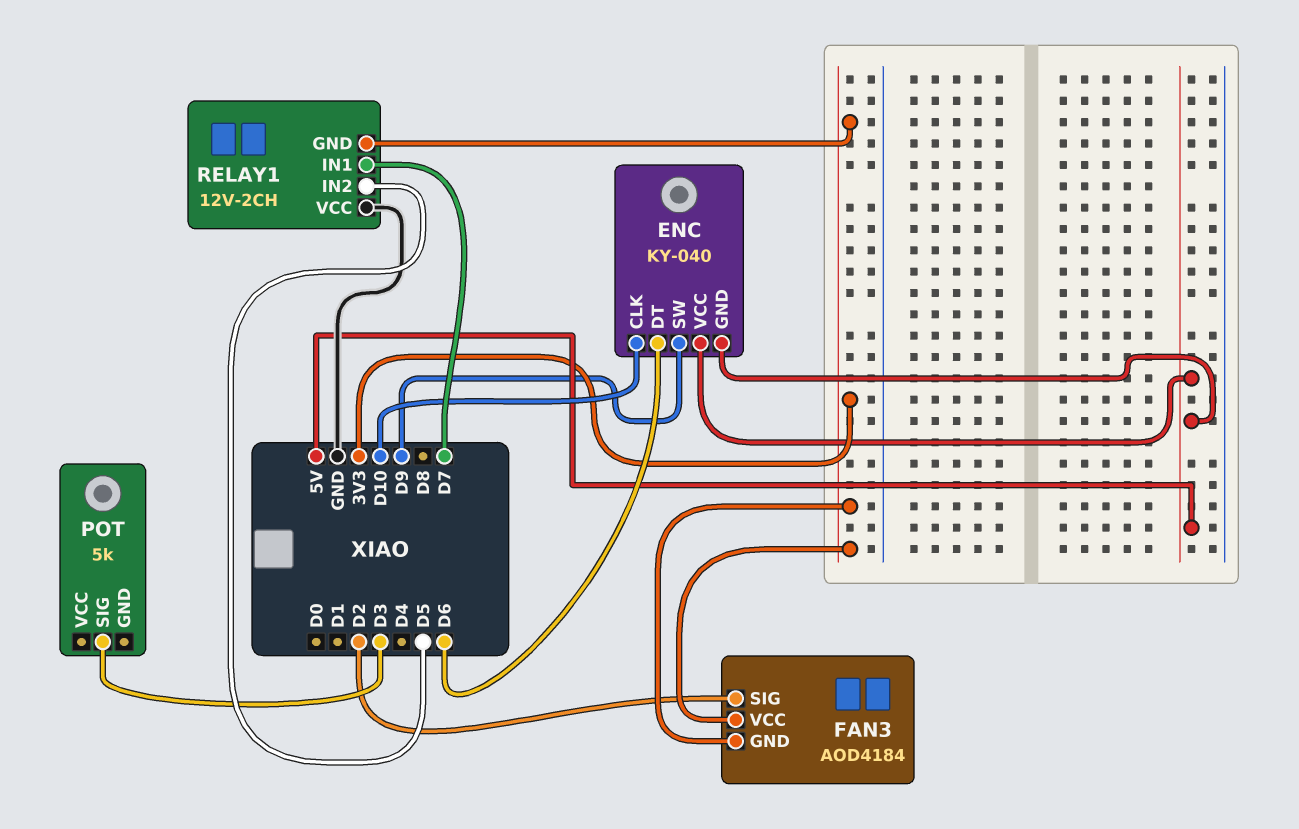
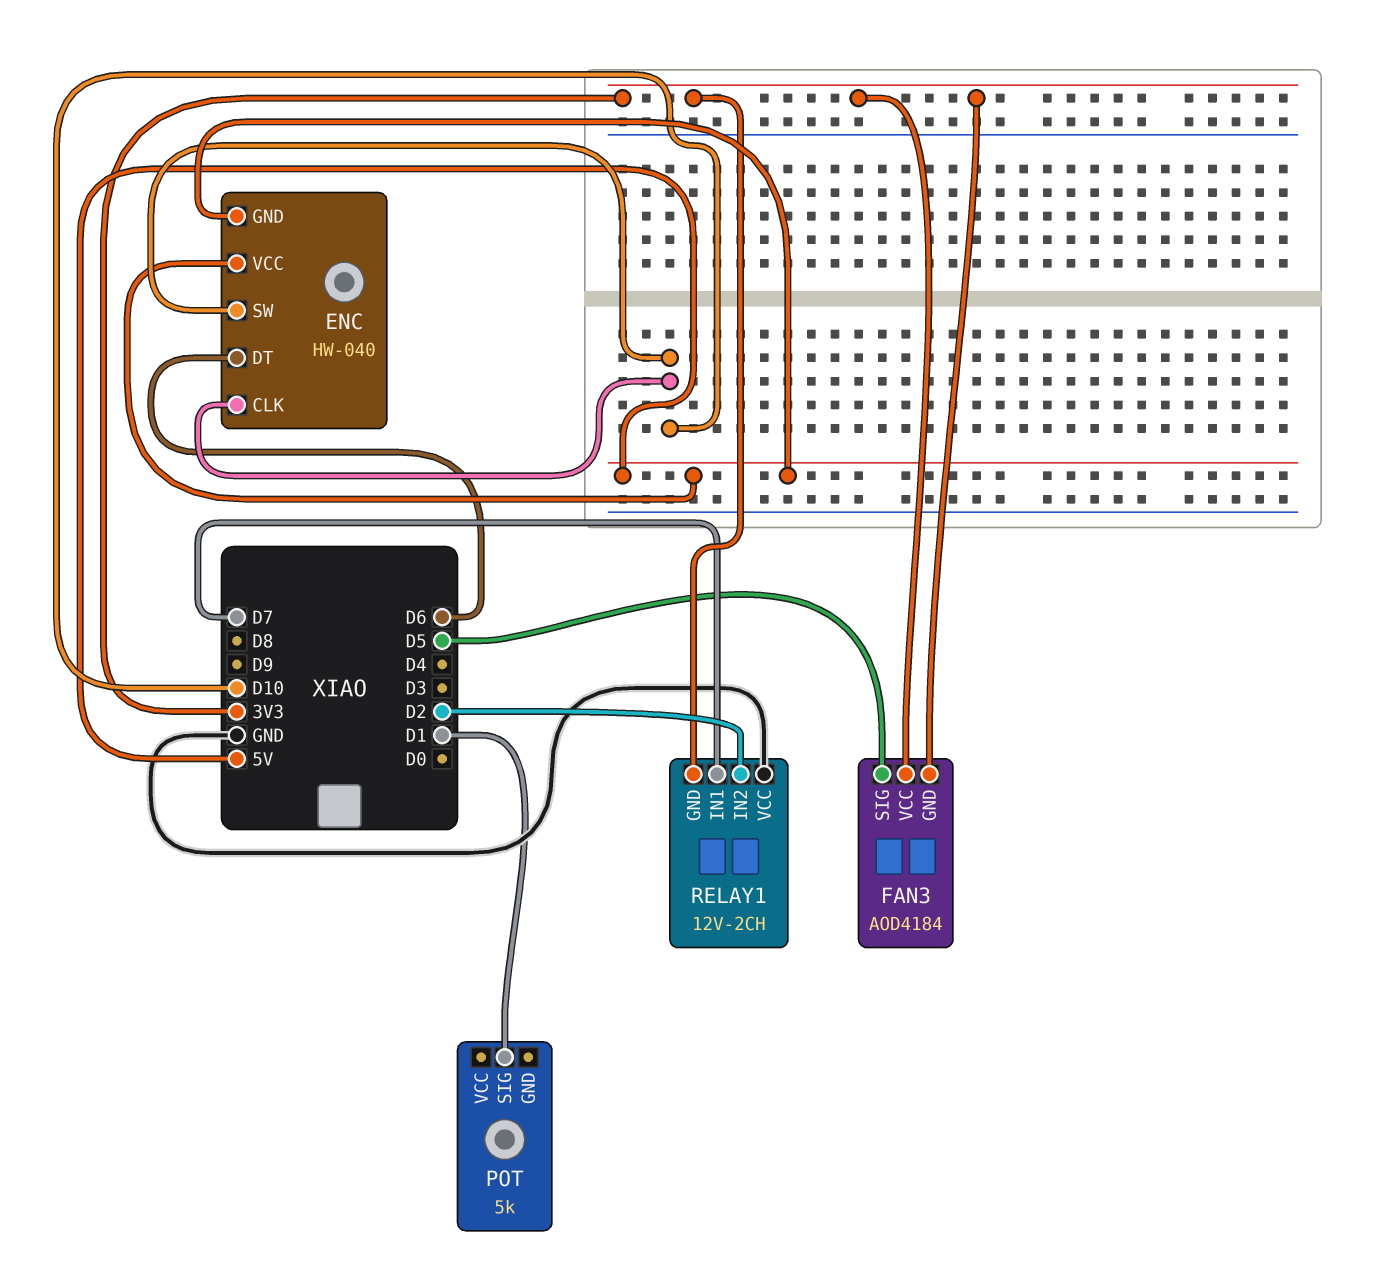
ENC: KY-040 -> HW-040
ENC pin SW: D9 -> D10
FAN3 pin SIG: D2 -> D5
POT pin SIG: D3 -> D1
RELAY1 pin IN2: D5 -> D2

